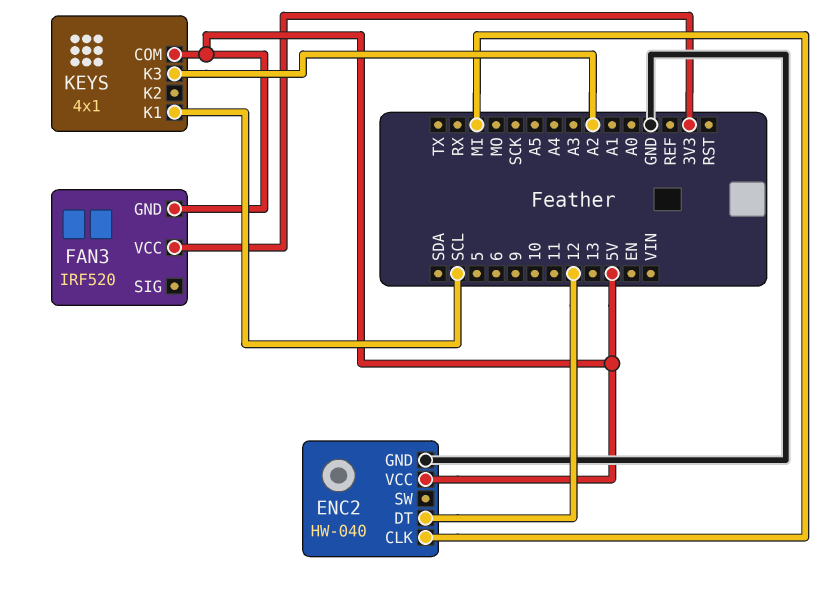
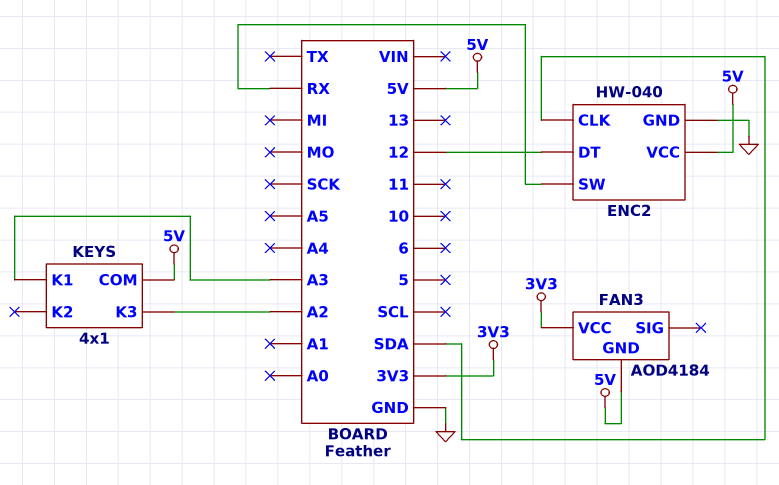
ENC2 pin CLK: MI -> SDA
ENC2 pin SW: none -> RX
FAN3: IRF520 -> AOD4184
KEYS pin K1: SCL -> A3

